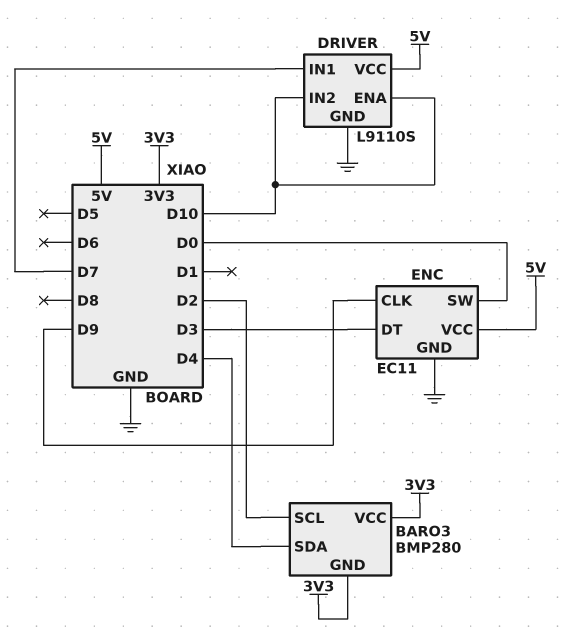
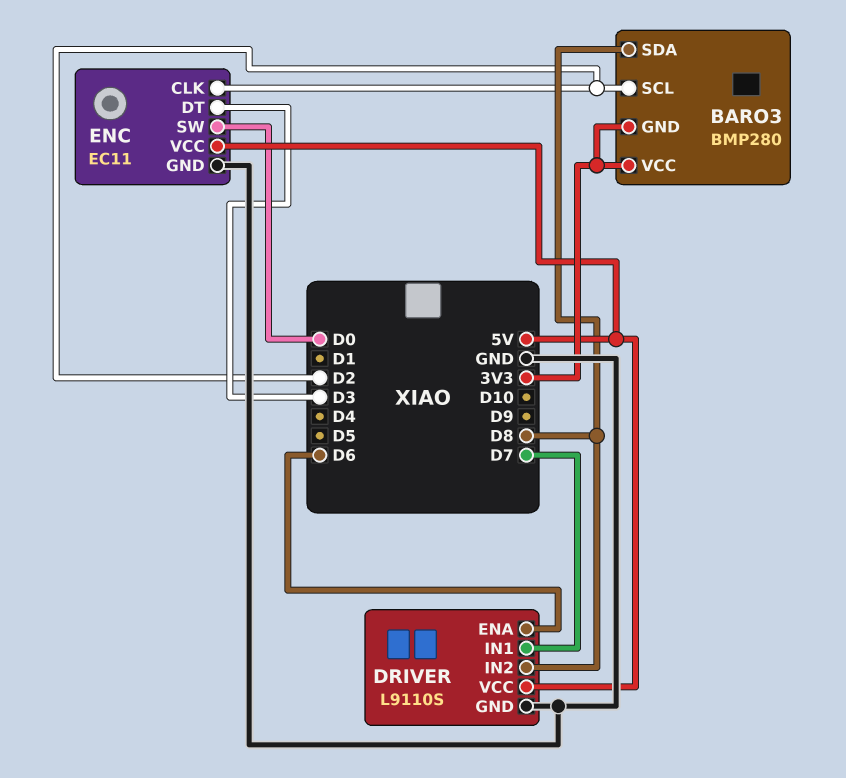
BARO3 pin SDA: D4 -> D8
DRIVER pin ENA: D10 -> D6
DRIVER pin IN2: D10 -> D8
ENC pin CLK: D9 -> D2

